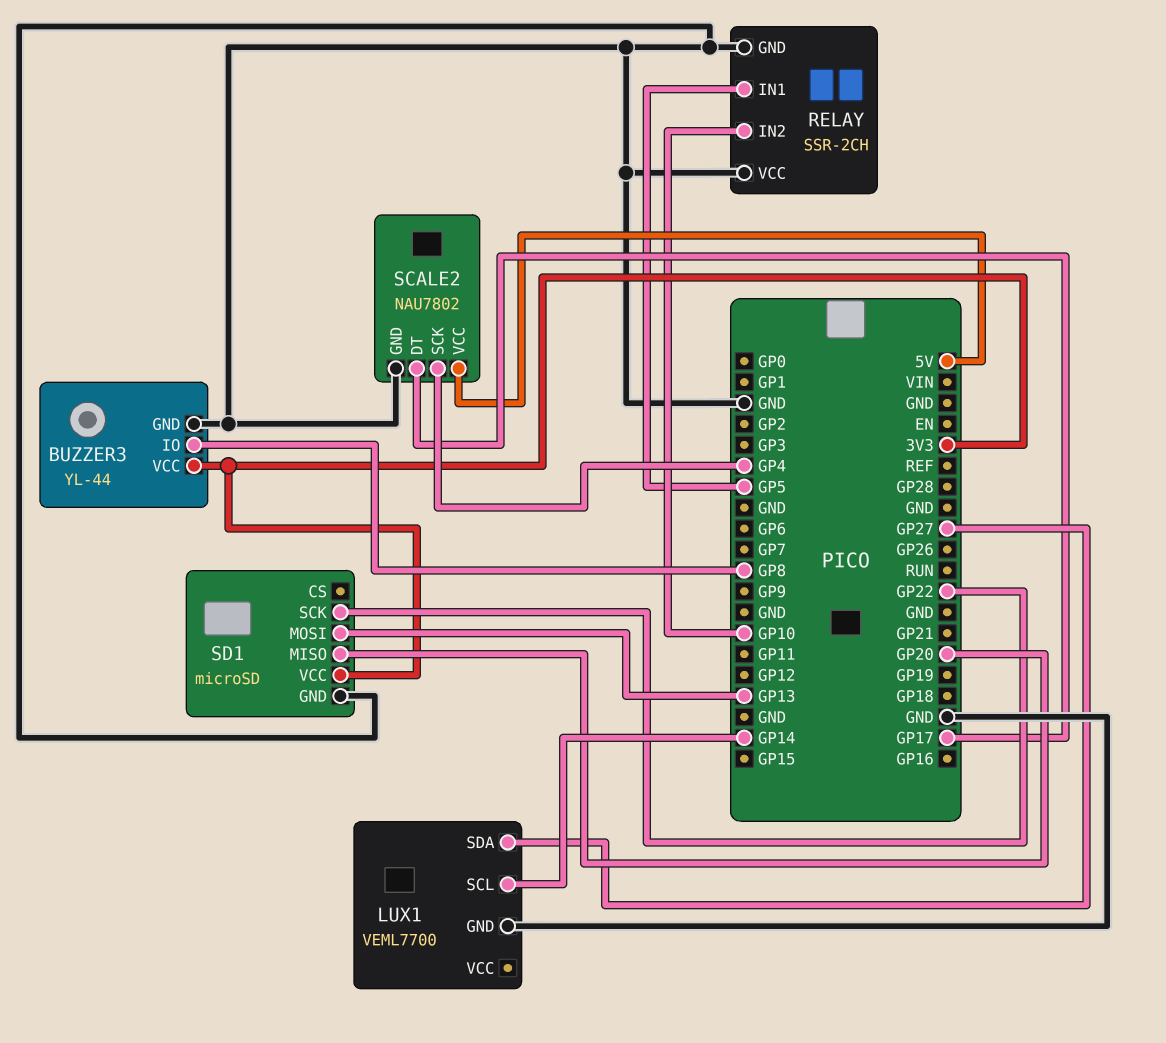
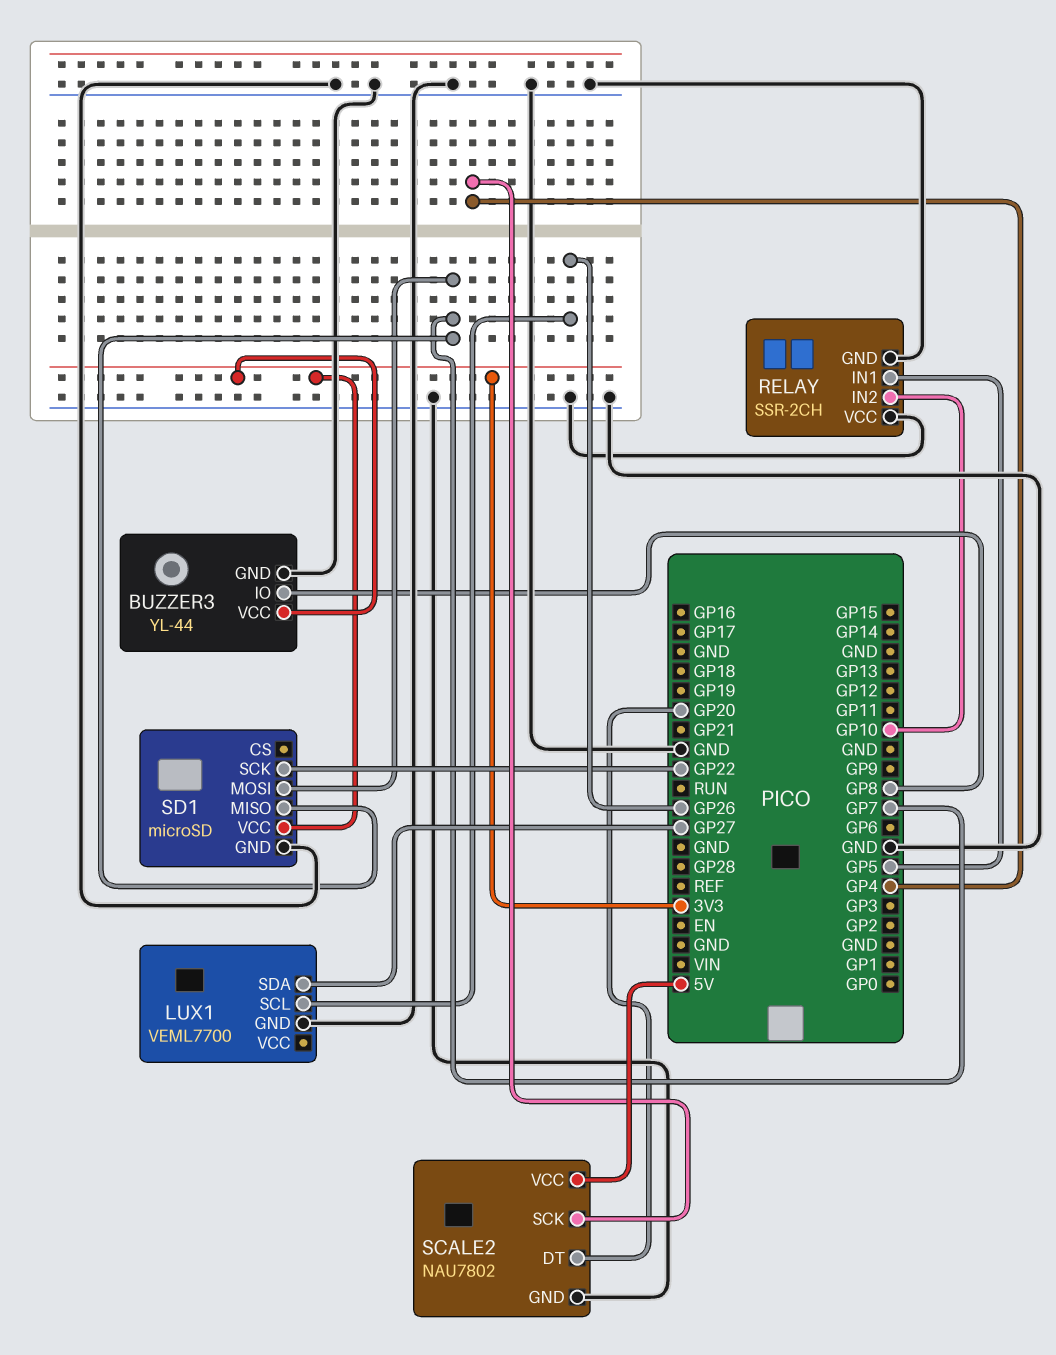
LUX1 pin SCL: GP14 -> GP26
SCALE2 pin DT: GP17 -> GP20
SD1 pin MISO: GP20 -> GP7
SD1 pin MOSI: GP13 -> GP7

